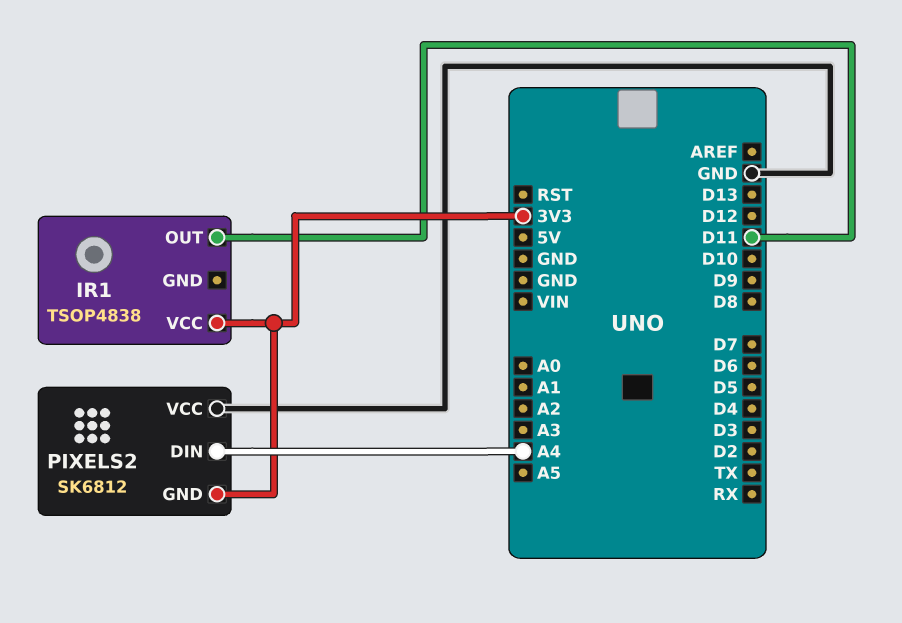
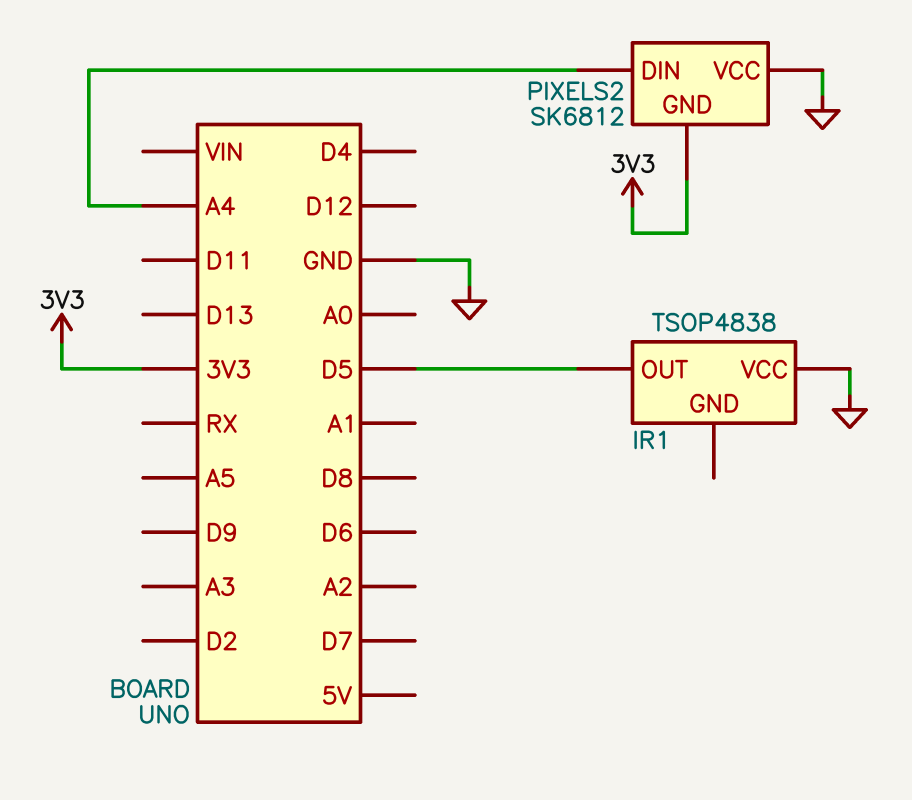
IR1 pin OUT: D11 -> D5
IR1 pin VCC: 3V3 -> GND

